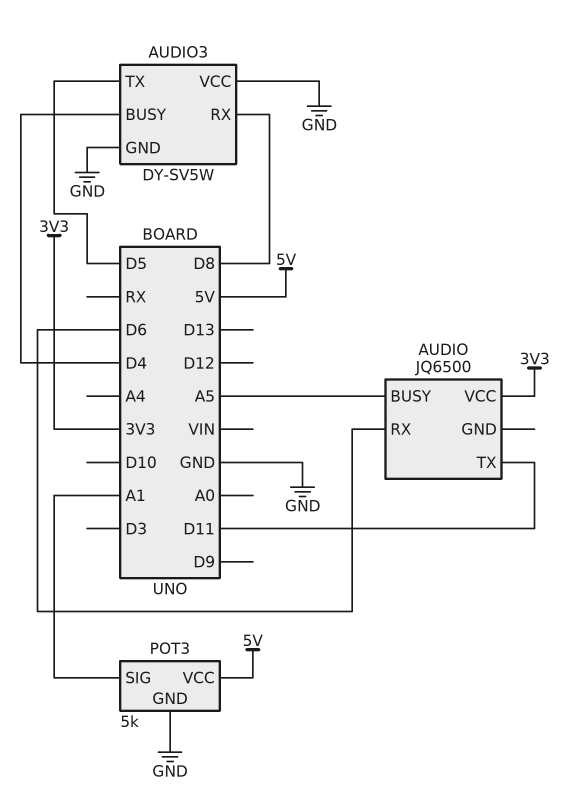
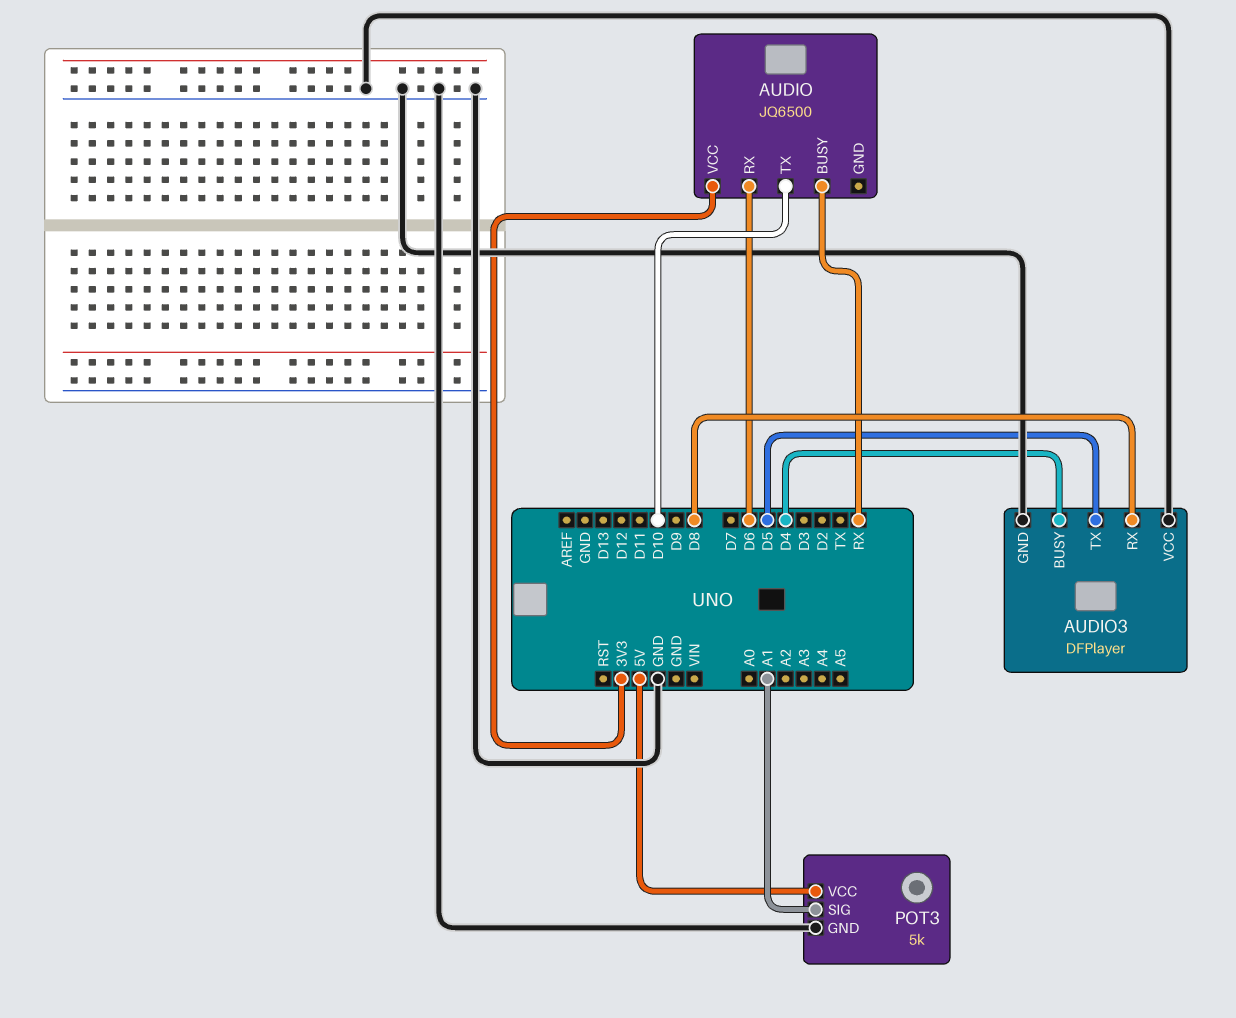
AUDIO pin BUSY: A5 -> RX
AUDIO pin TX: D11 -> D10
AUDIO3: DY-SV5W -> DFPlayer

